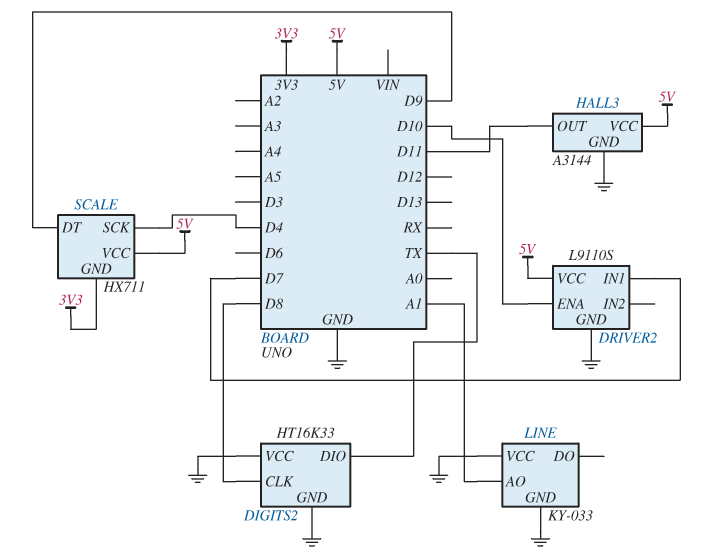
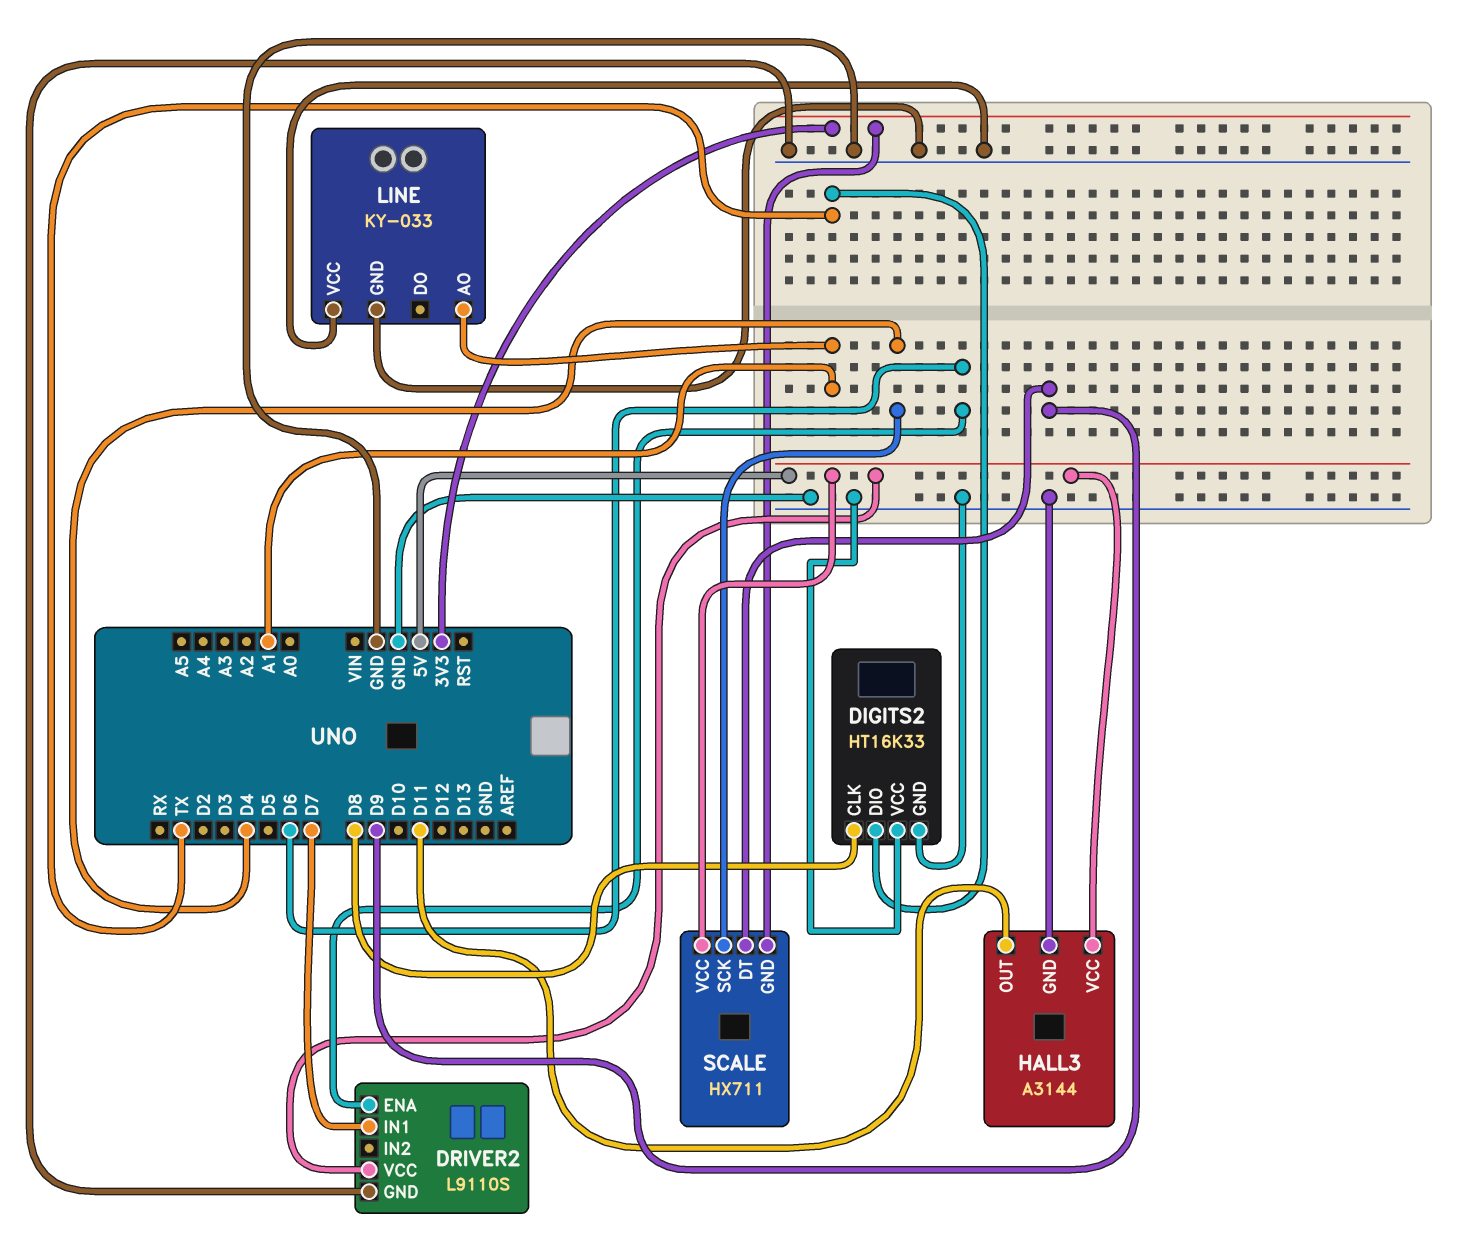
DRIVER2 pin ENA: D10 -> D6

